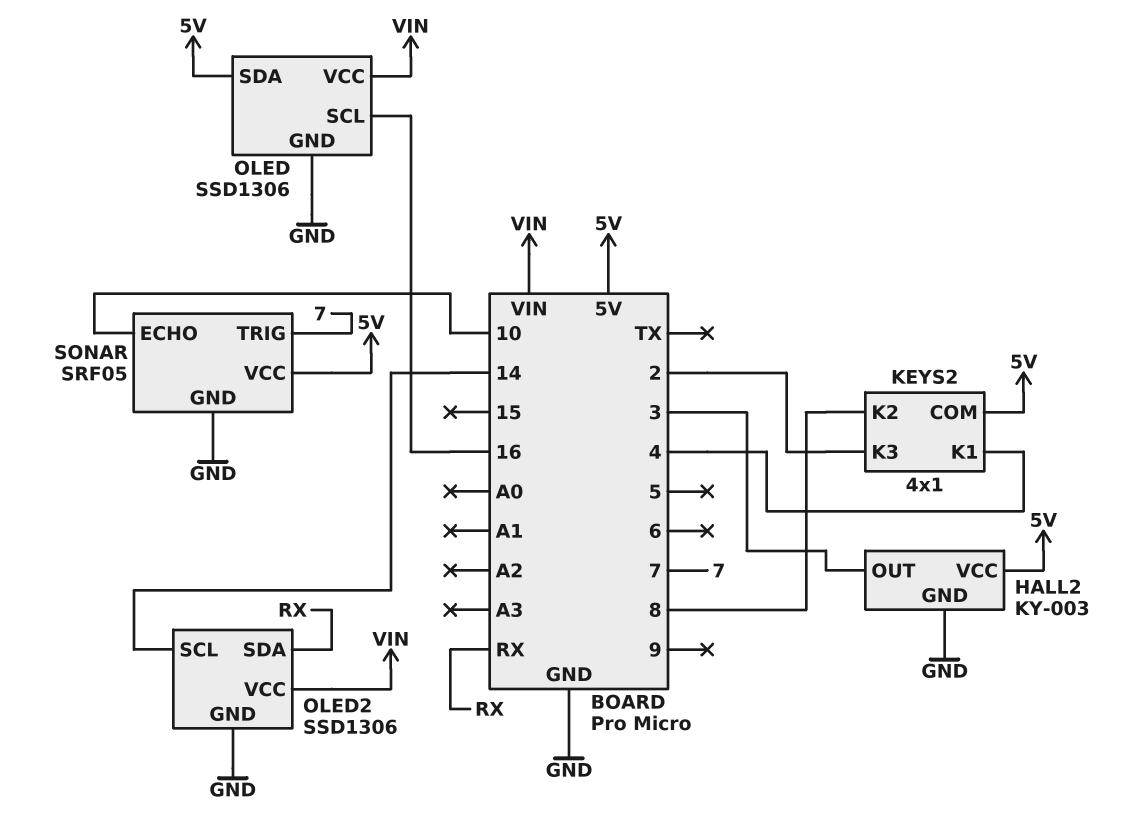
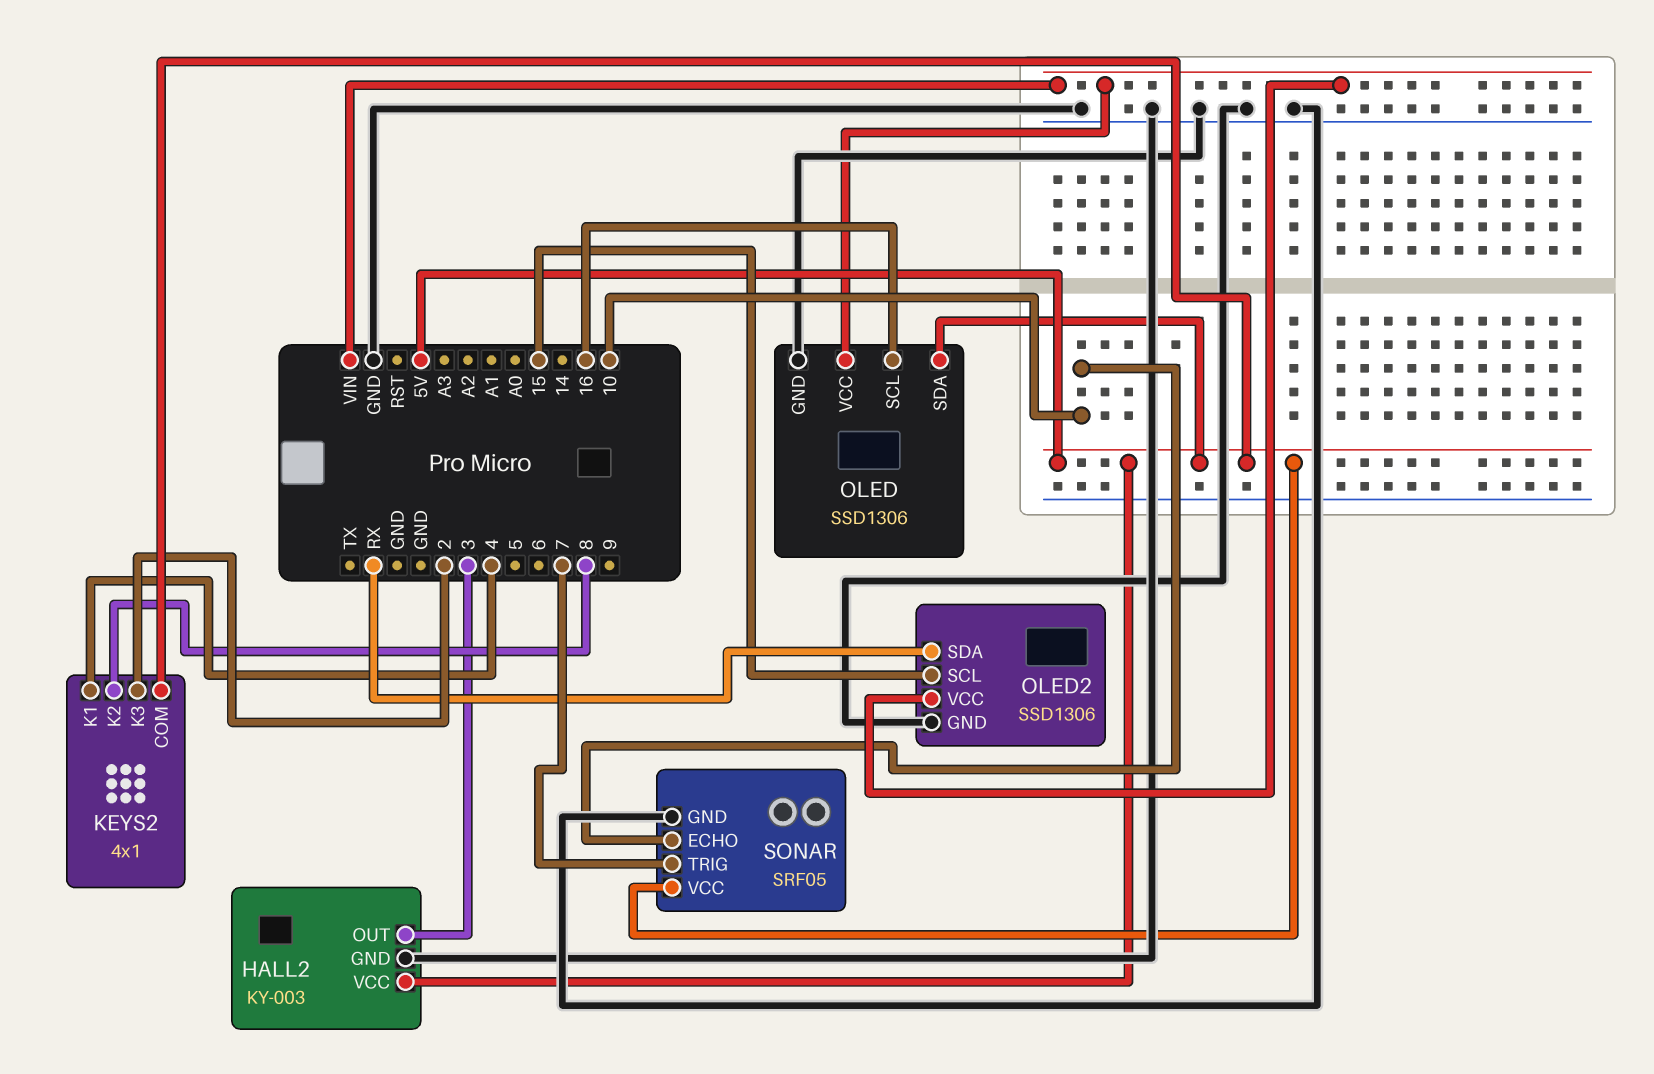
OLED2 pin SCL: 14 -> 15

